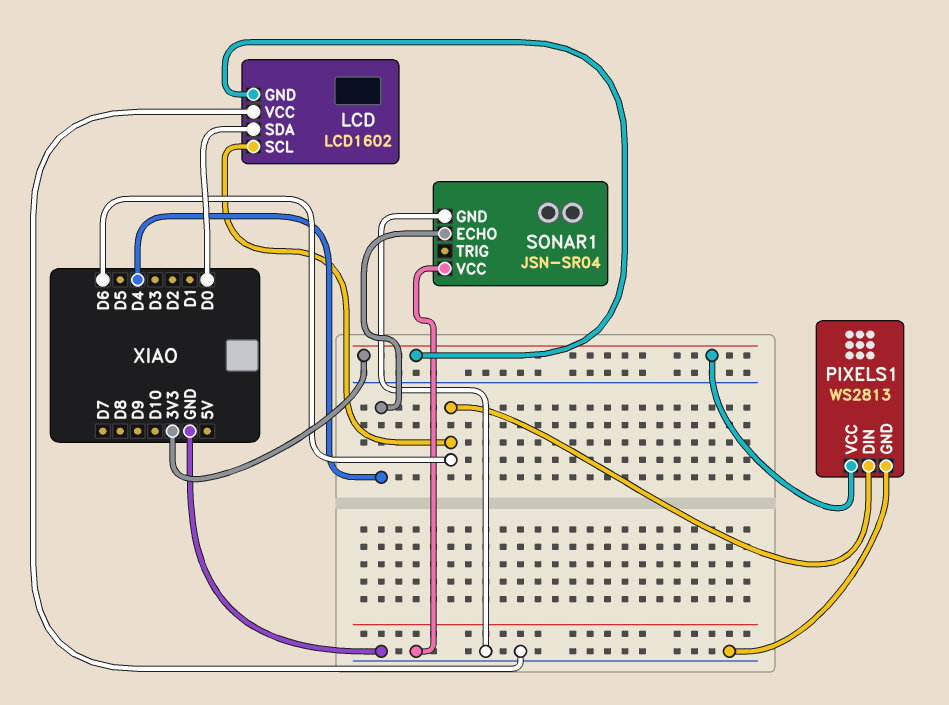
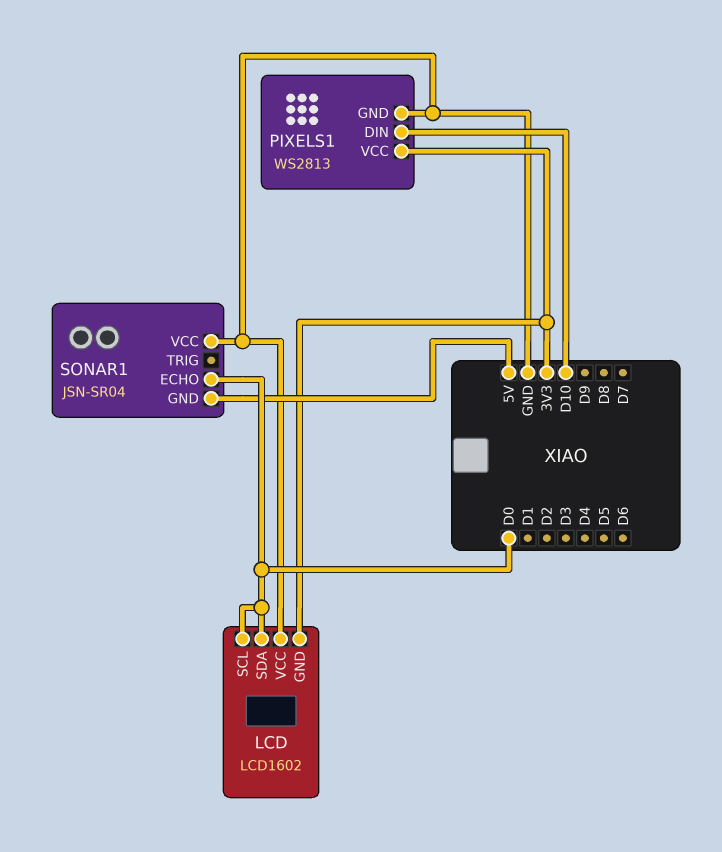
LCD pin SCL: D6 -> D0
PIXELS1 pin DIN: D6 -> D10
SONAR1 pin ECHO: D4 -> D0
SONAR1 pin GND: GND -> 5V

